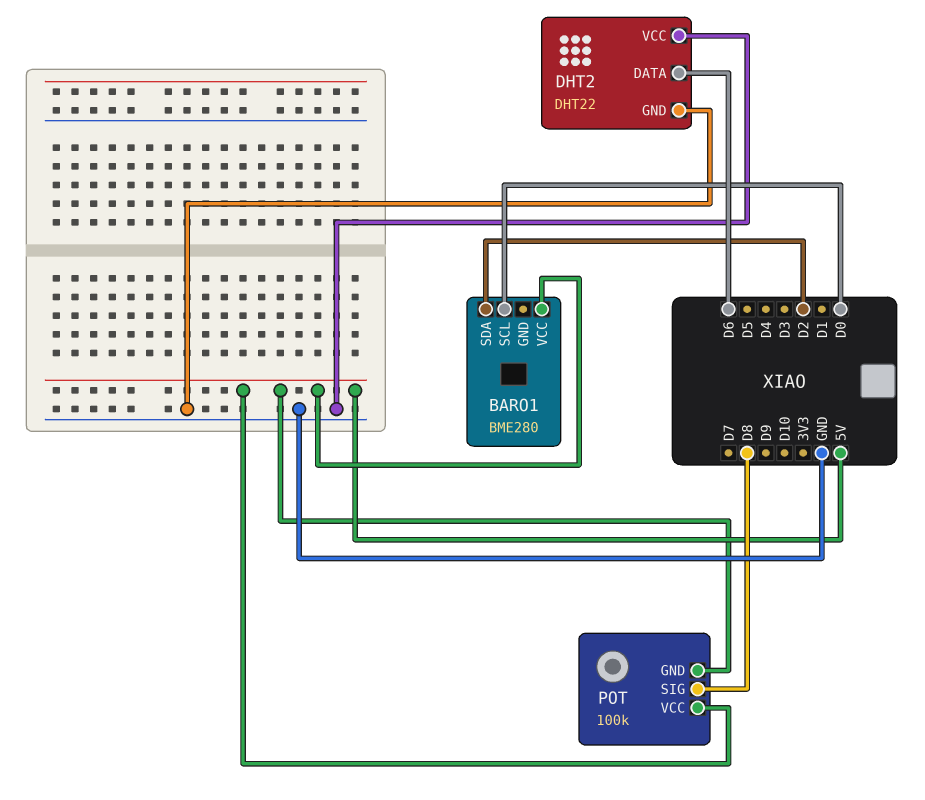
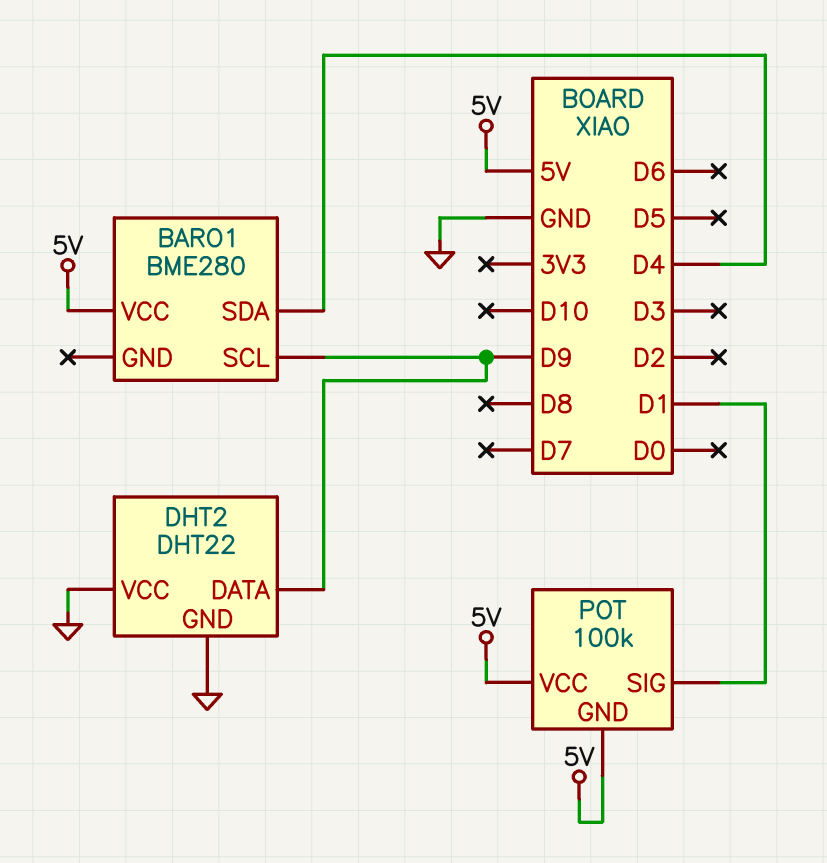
BARO1 pin SCL: D0 -> D9
BARO1 pin SDA: D2 -> D4
DHT2 pin DATA: D6 -> D9
POT pin SIG: D8 -> D1

